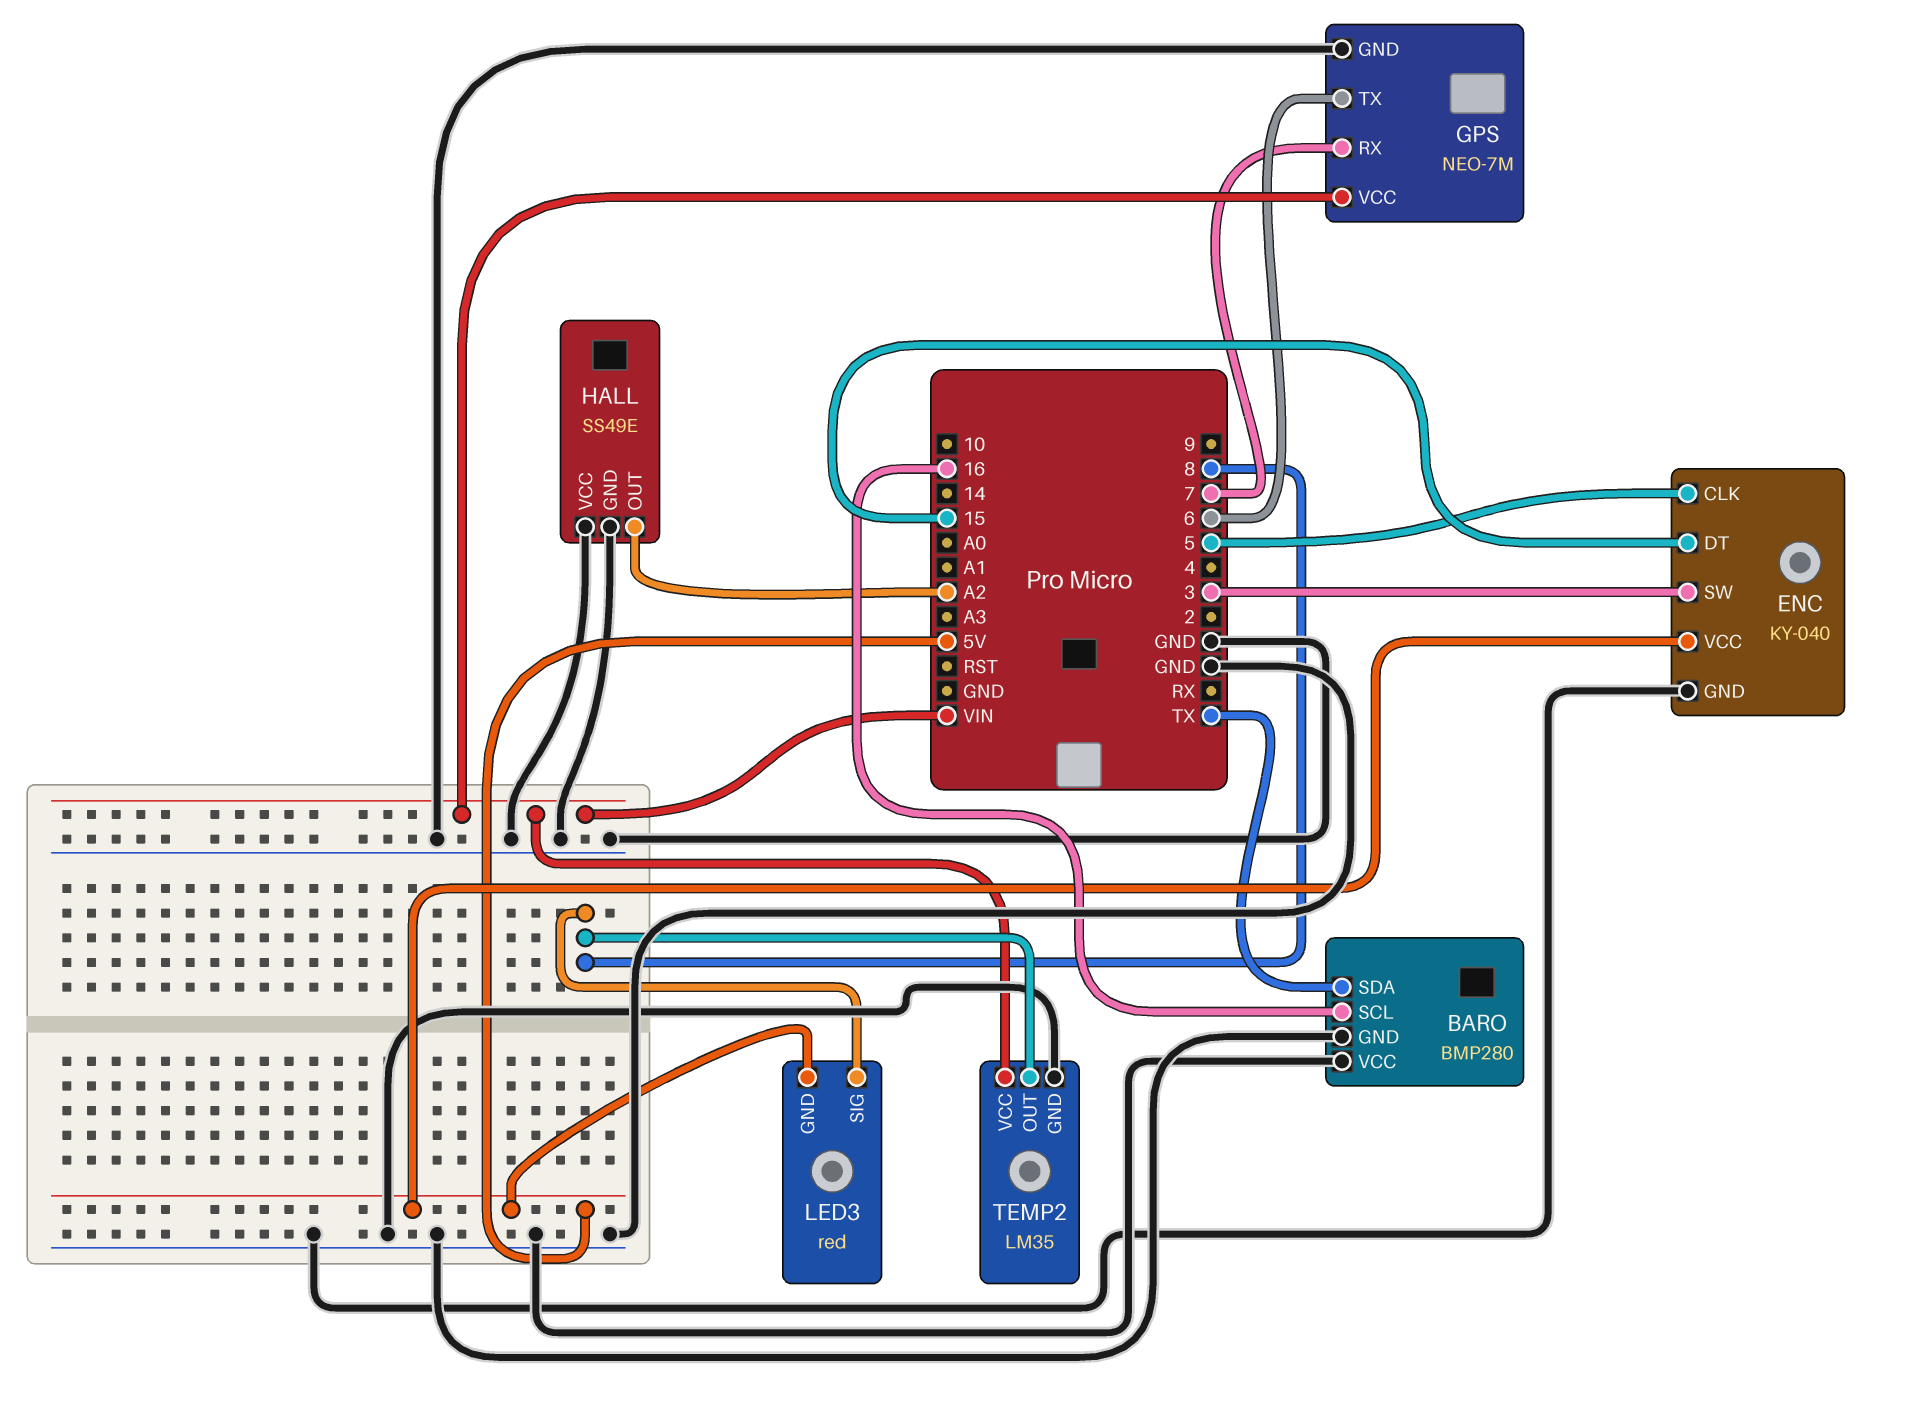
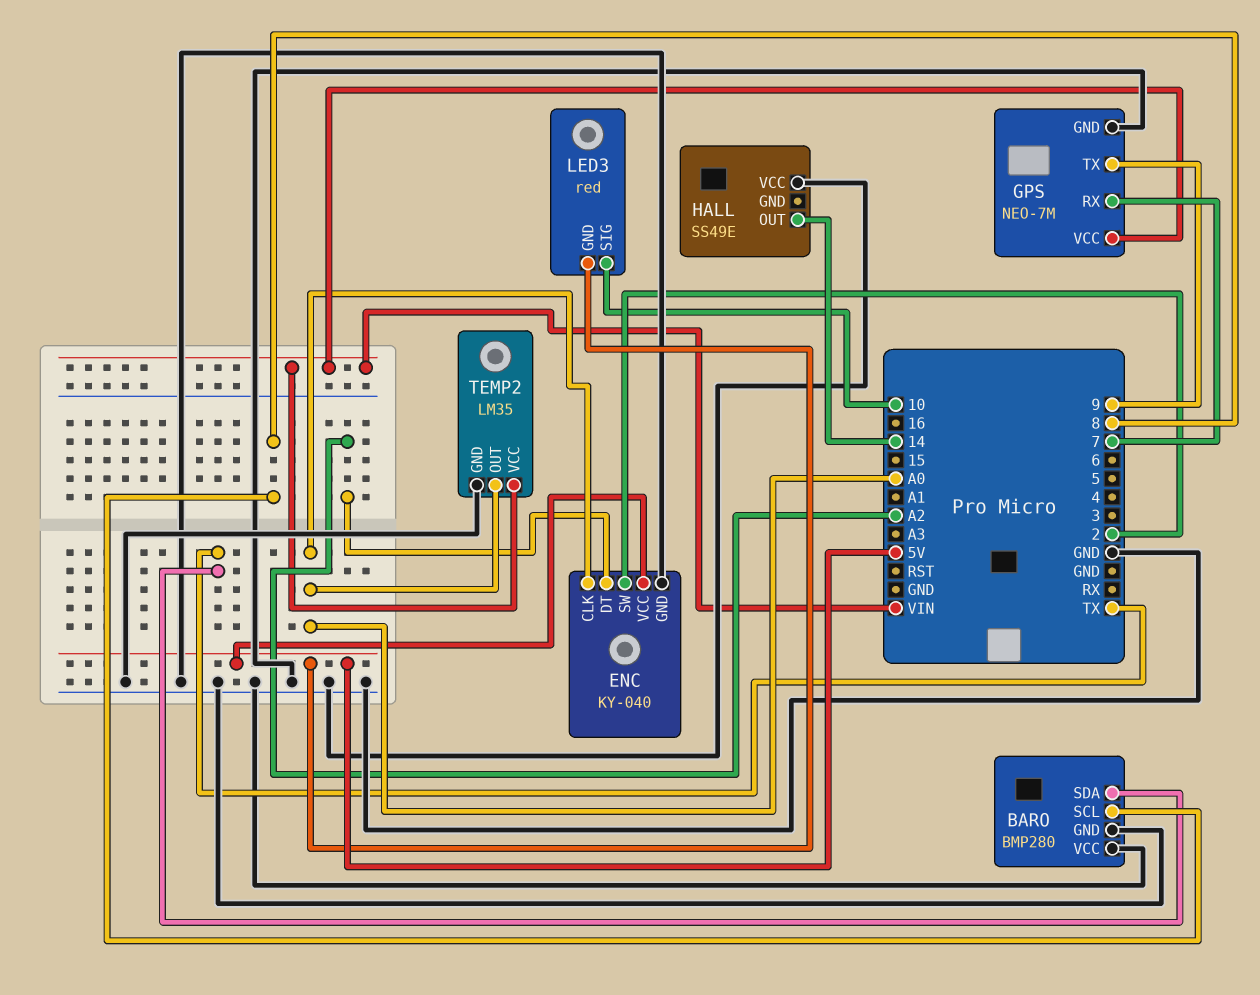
BARO pin SCL: 16 -> 8
ENC pin CLK: 5 -> A0
ENC pin DT: 15 -> A2
ENC pin SW: 3 -> 2
GPS pin TX: 6 -> 9
HALL pin GND: GND -> none
HALL pin OUT: A2 -> 14
LED3 pin SIG: 8 -> 10
TEMP2 pin OUT: 8 -> A0

